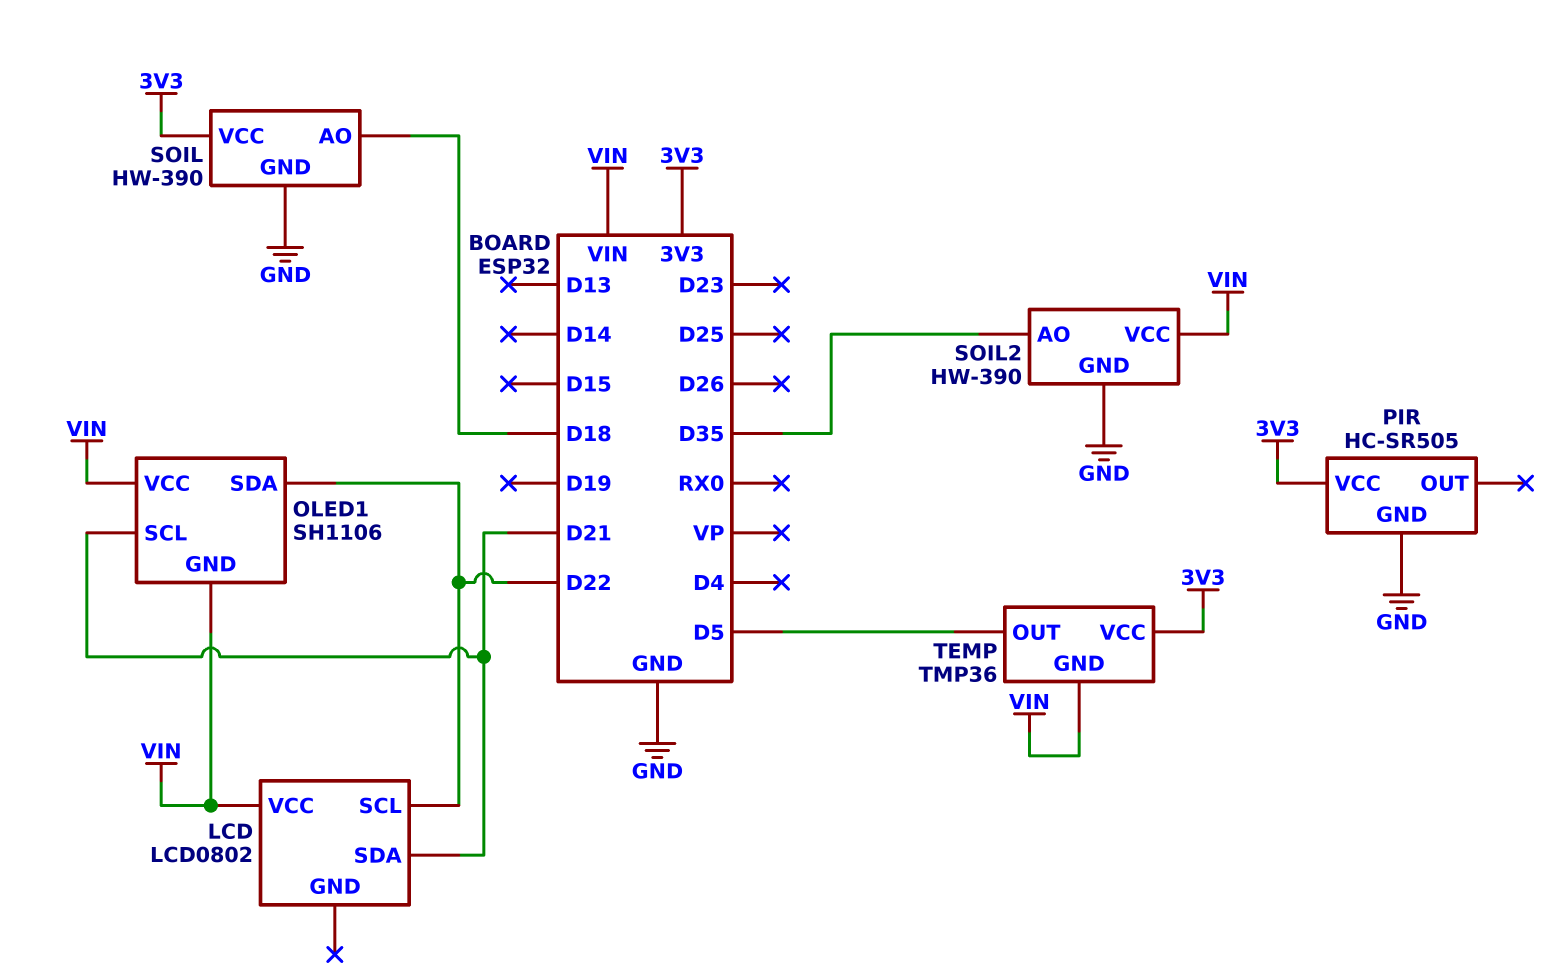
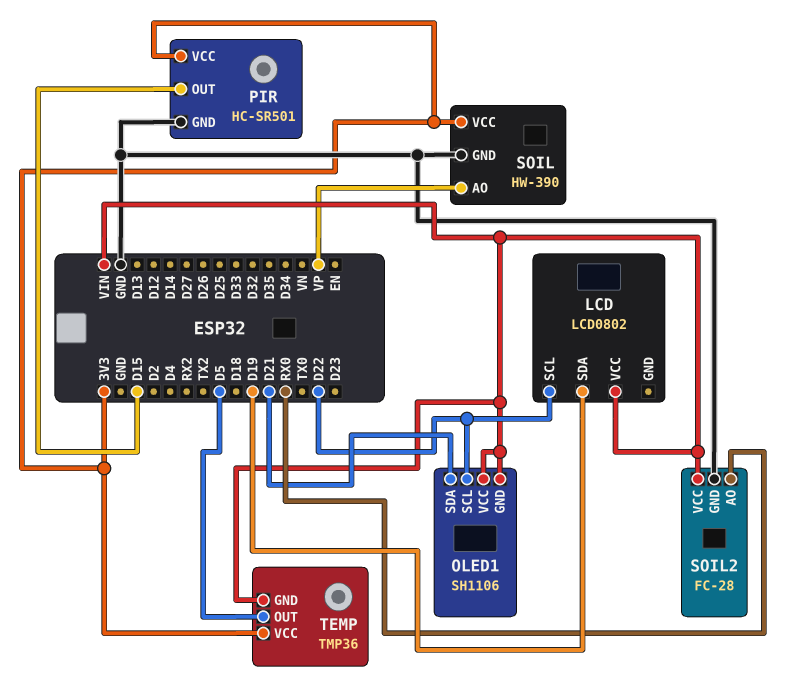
LCD pin SDA: D21 -> D19
OLED1 pin SCL: D21 -> D22
OLED1 pin SDA: D22 -> D21
PIR: HC-SR505 -> HC-SR501
PIR pin OUT: none -> D15
SOIL pin AO: D18 -> VP
SOIL2: HW-390 -> FC-28
SOIL2 pin AO: D35 -> RX0

